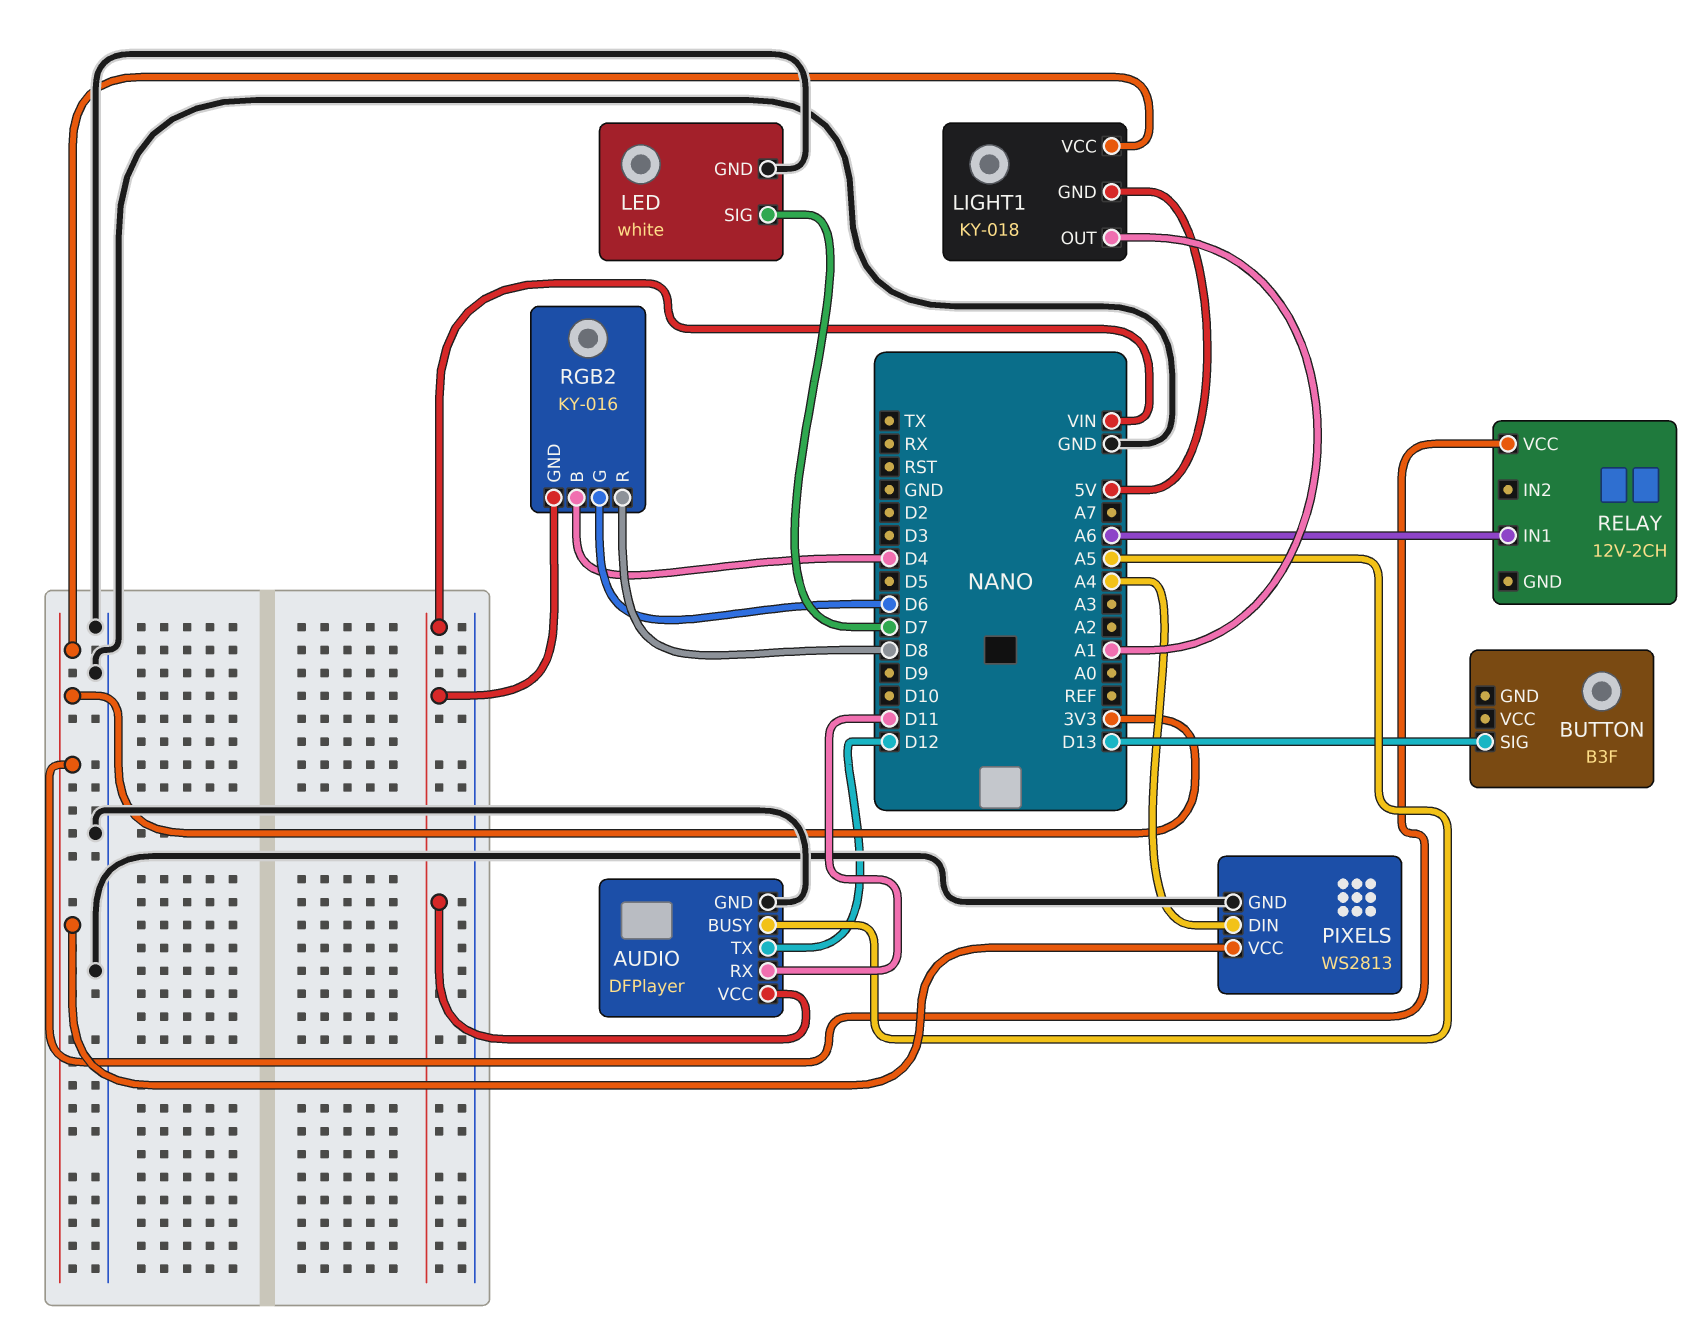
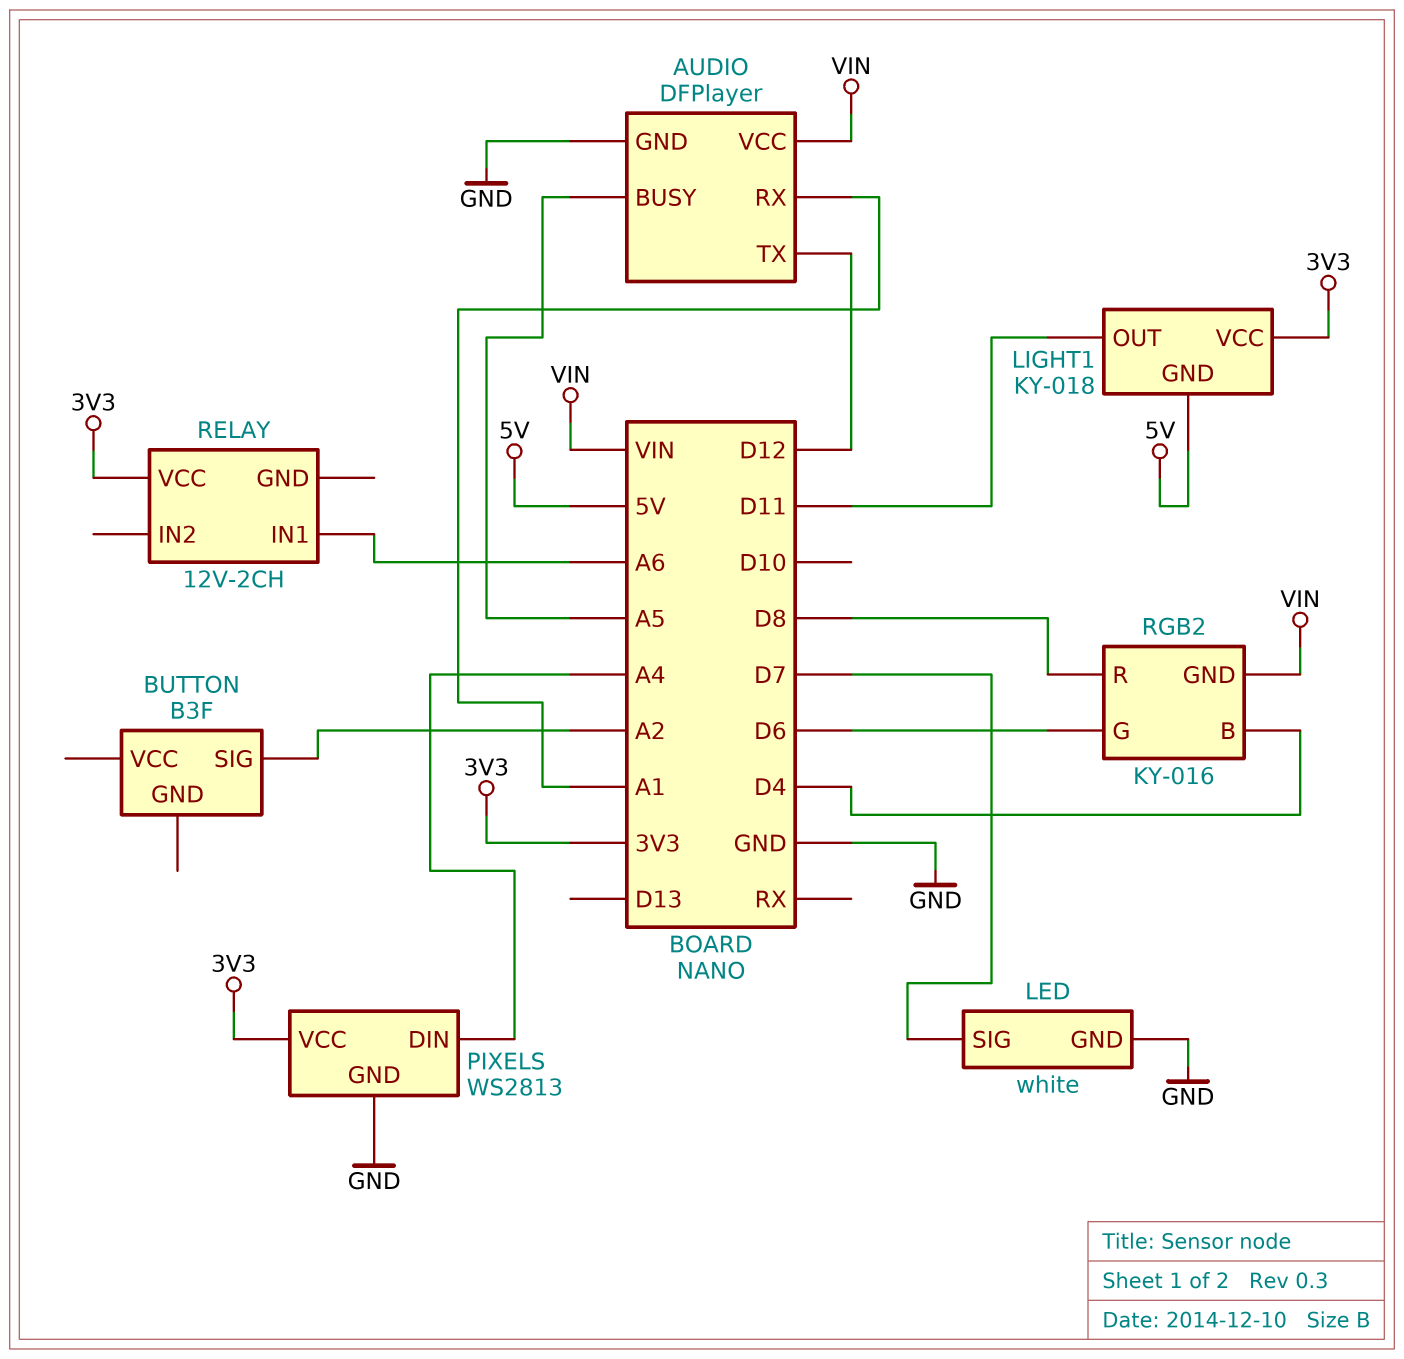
AUDIO pin RX: D11 -> A1
BUTTON pin SIG: D13 -> A2
LIGHT1 pin OUT: A1 -> D11

